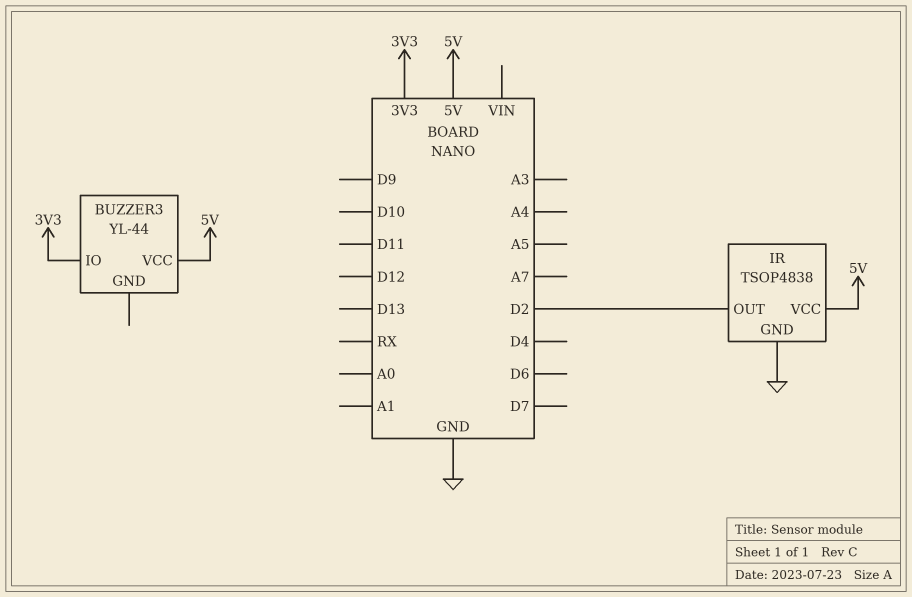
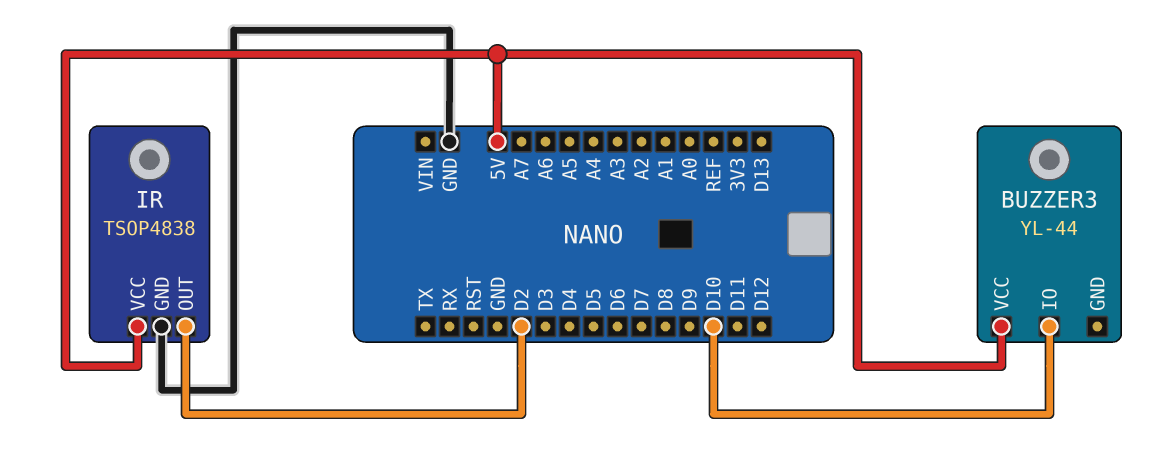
BUZZER3 pin IO: 3V3 -> D10

